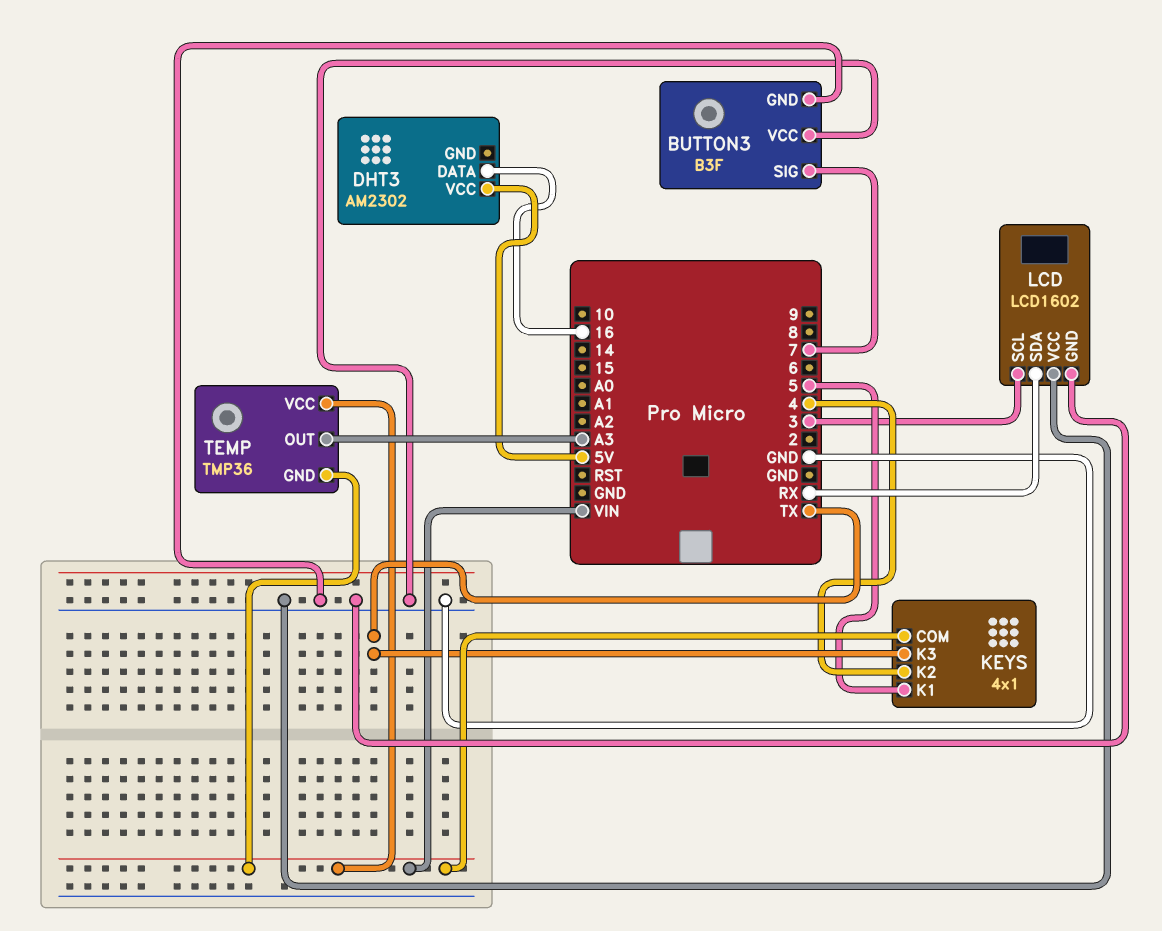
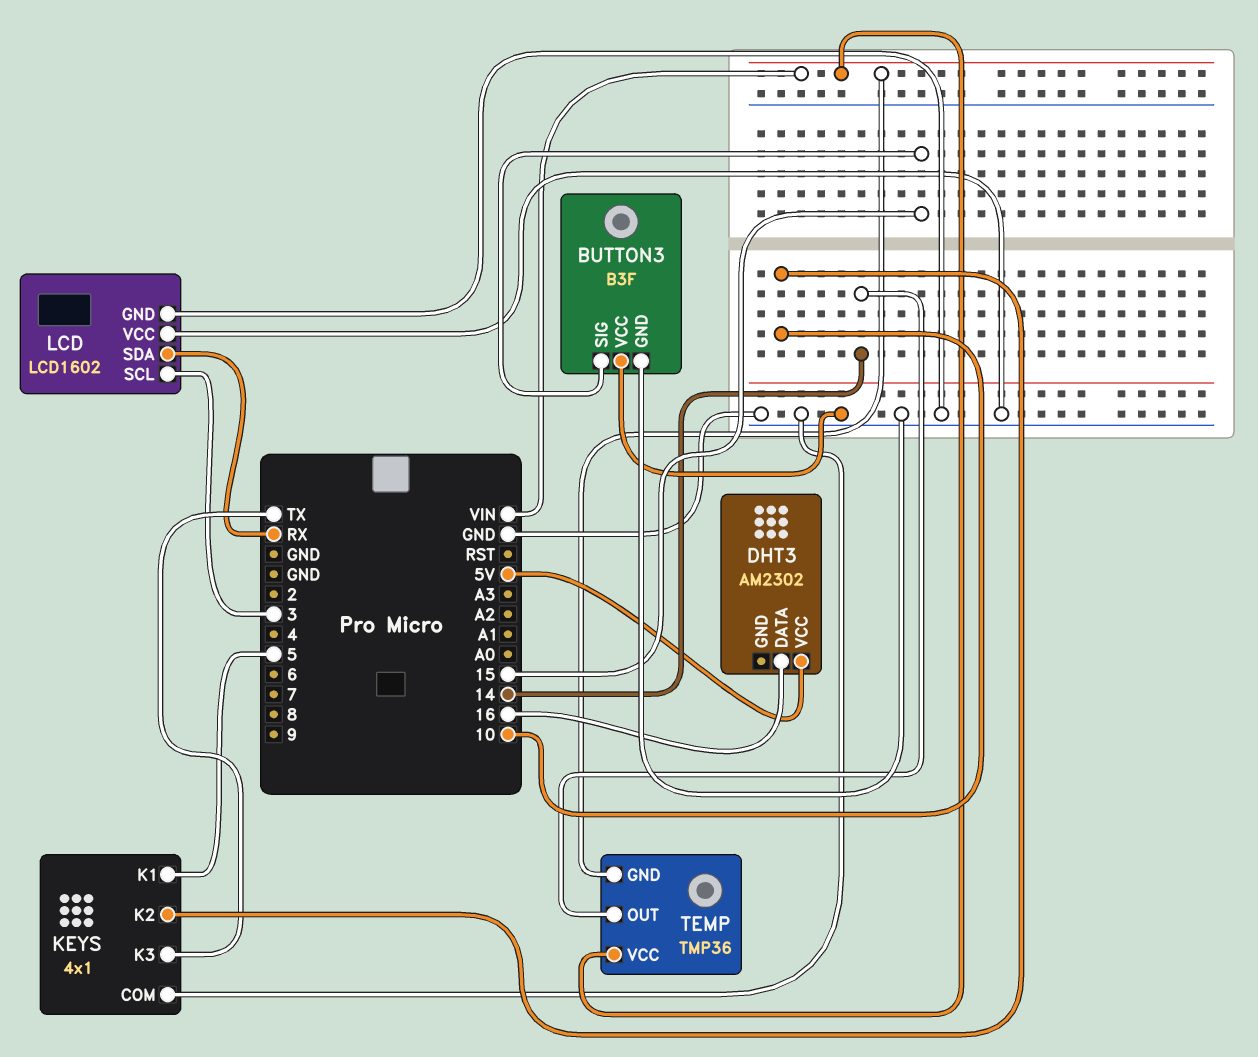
BUTTON3 pin SIG: 7 -> 15
KEYS pin COM: VIN -> GND
KEYS pin K2: 4 -> 10
TEMP pin OUT: A3 -> 14

